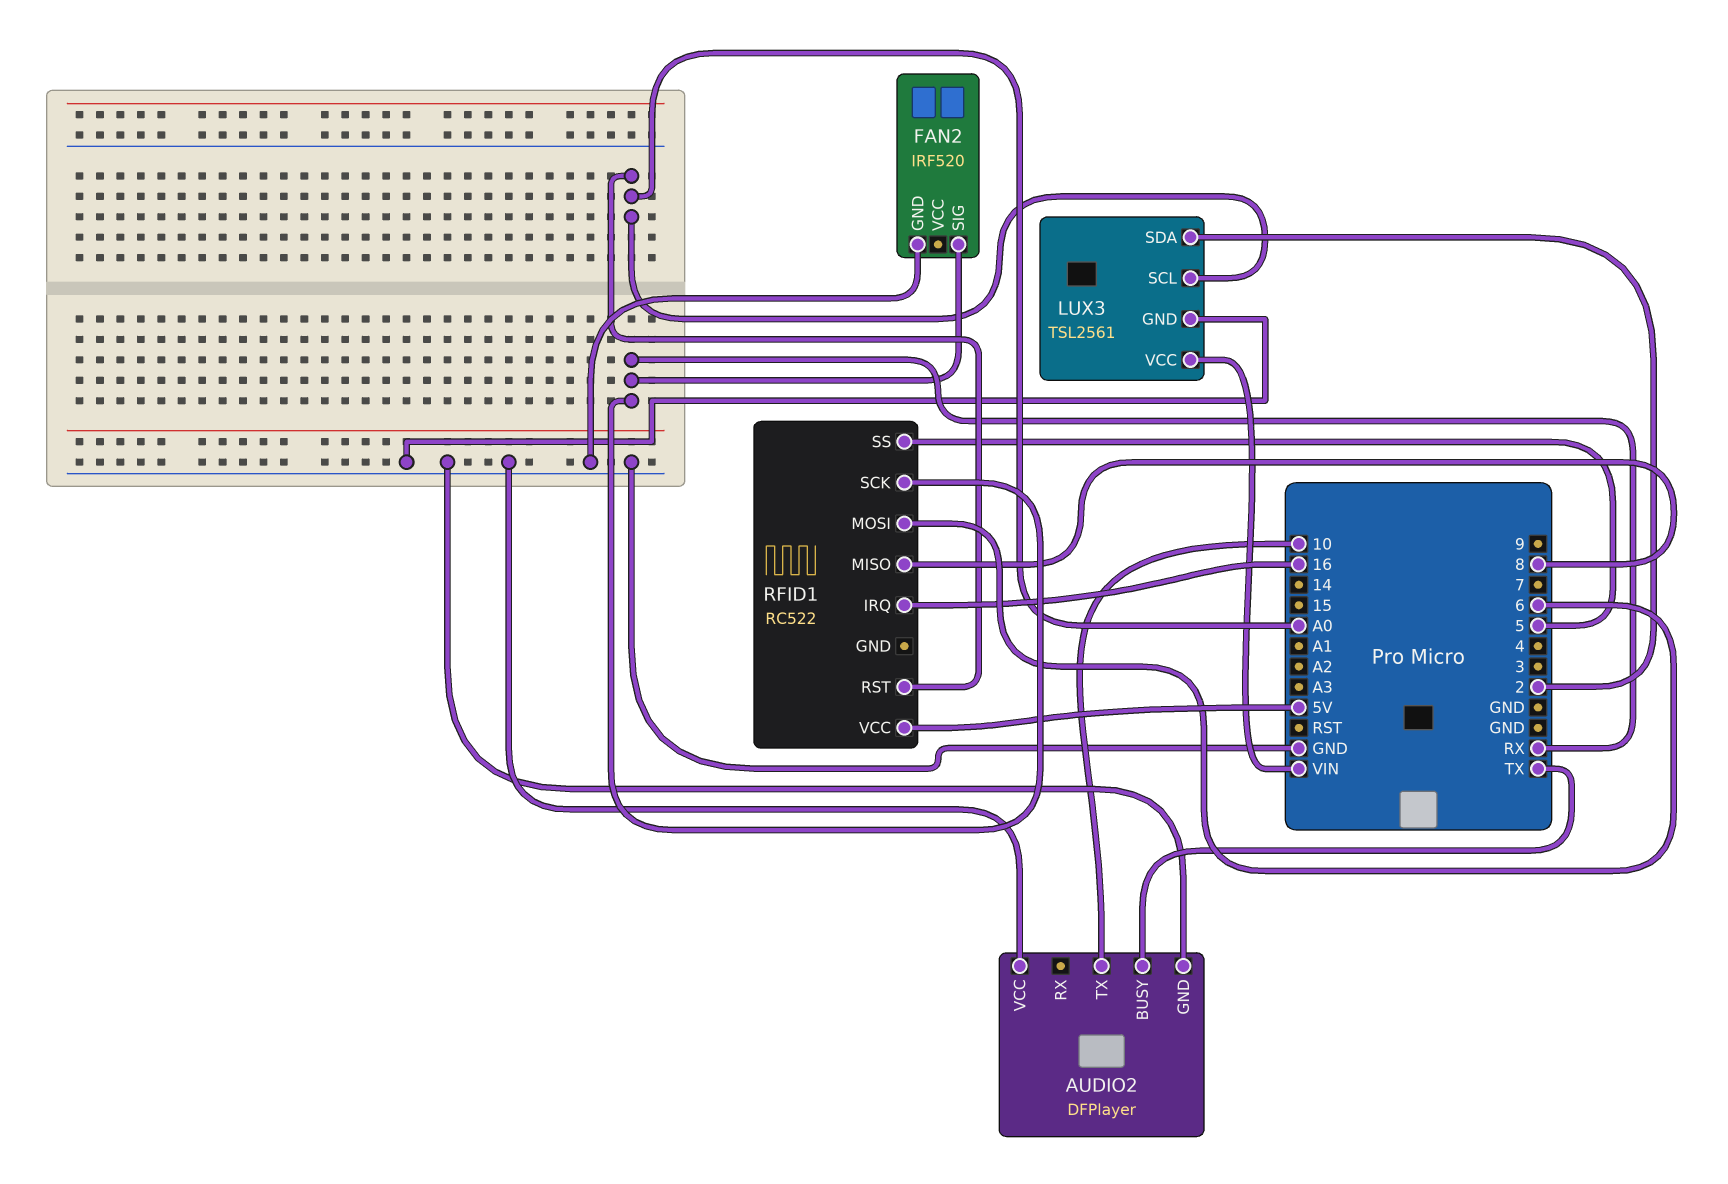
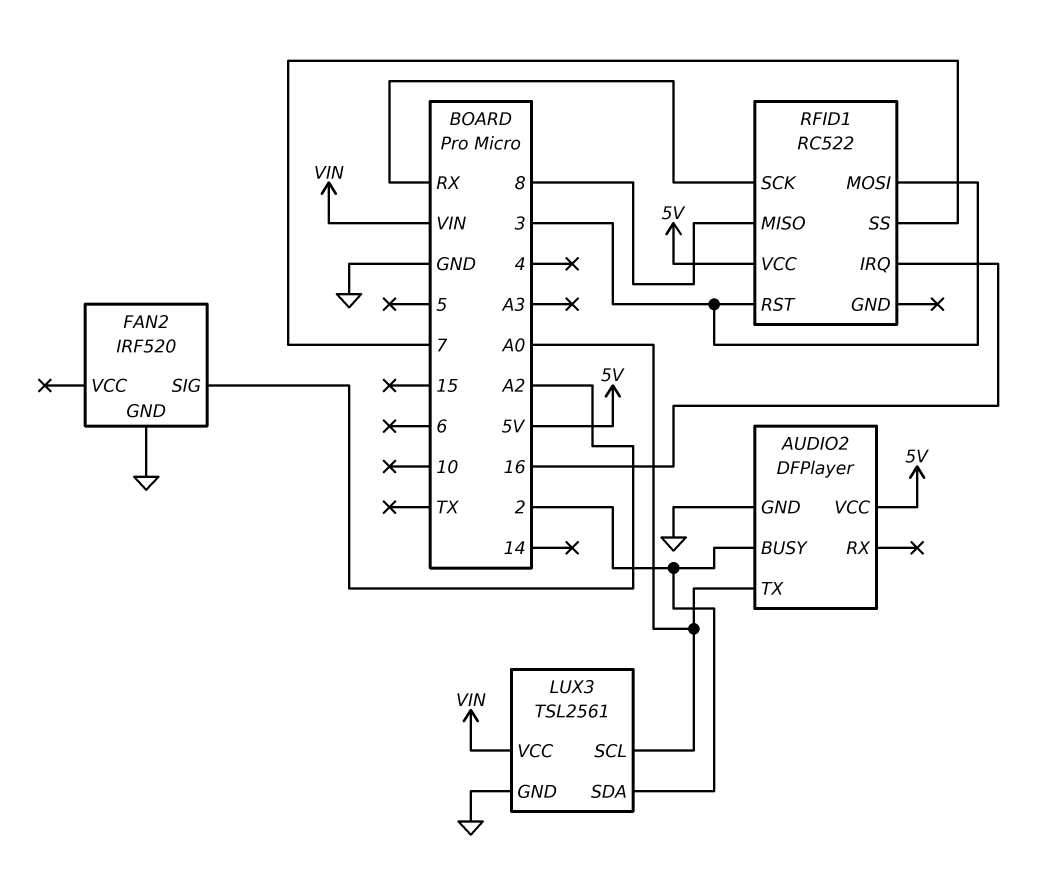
AUDIO2 pin BUSY: TX -> 2
AUDIO2 pin TX: 10 -> A0
AUDIO2 pin VCC: GND -> 5V
FAN2 pin SIG: RX -> A2
RFID1 pin MOSI: 6 -> 3
RFID1 pin RST: A0 -> 3
RFID1 pin SS: 5 -> 7

